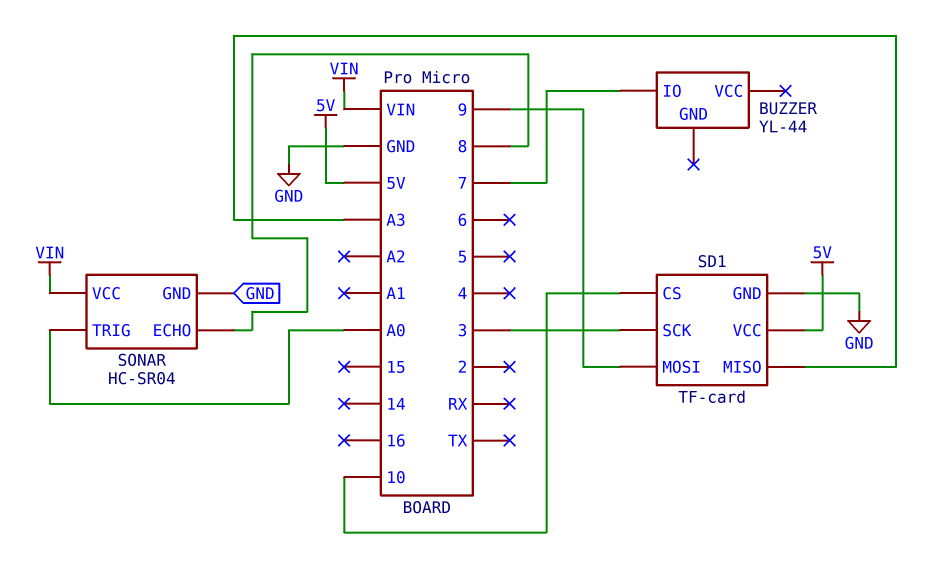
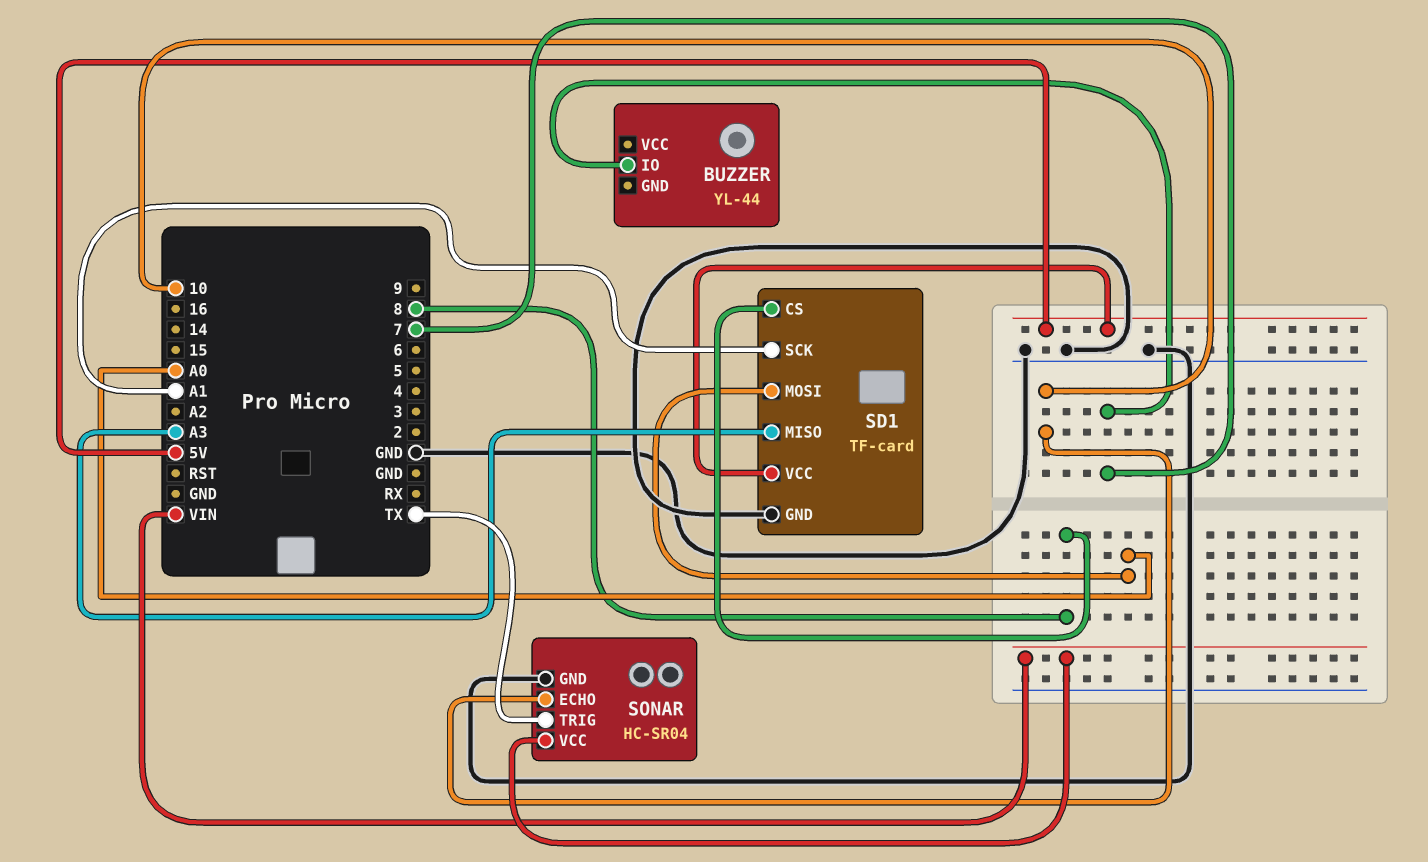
SD1 pin CS: 10 -> 8
SD1 pin MOSI: 9 -> A0
SD1 pin SCK: 3 -> A1
SONAR pin ECHO: 8 -> 10
SONAR pin TRIG: A0 -> TX

